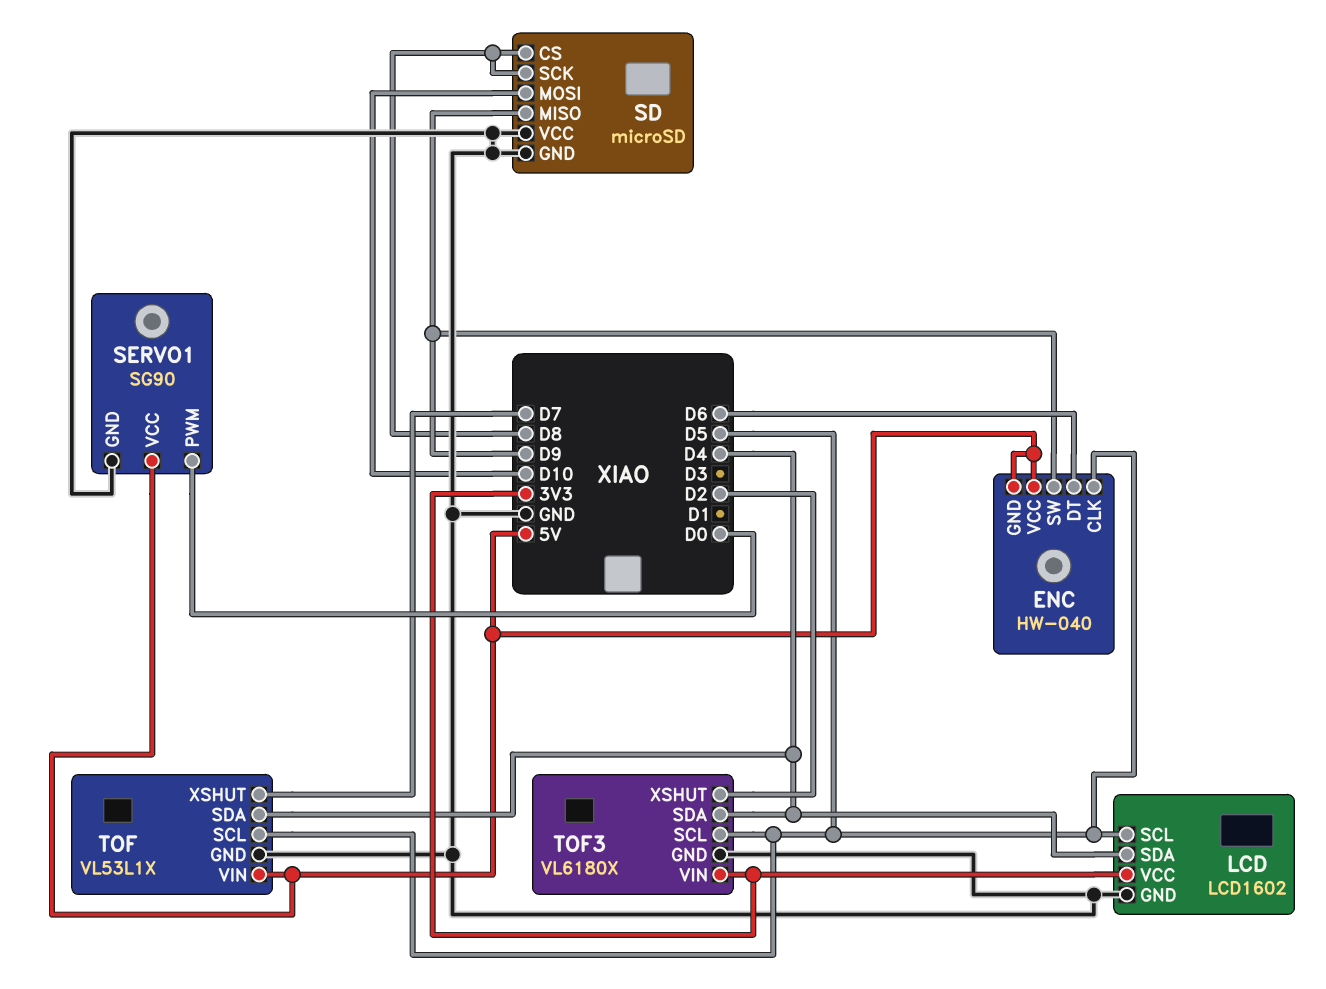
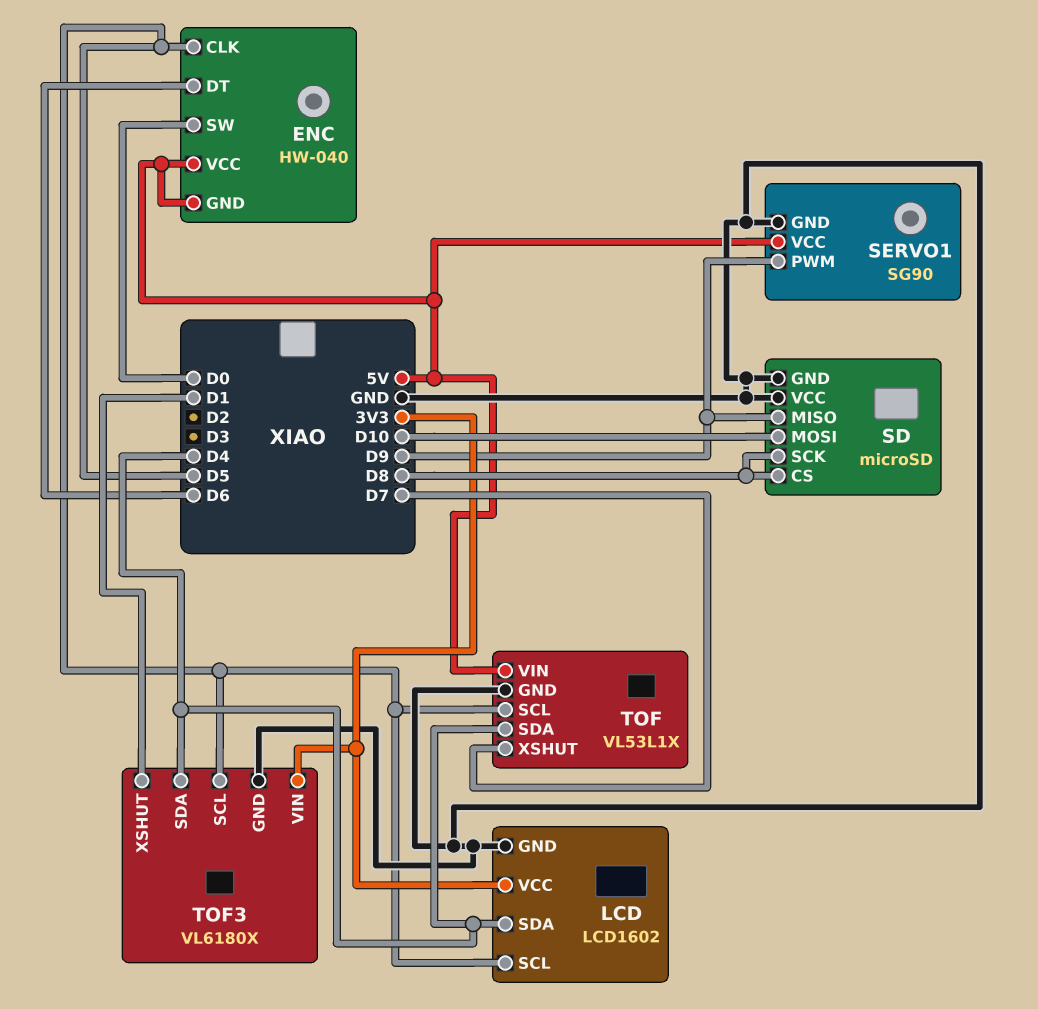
ENC pin SW: D9 -> D0
SERVO1 pin PWM: D0 -> D9
TOF3 pin XSHUT: D2 -> D1

